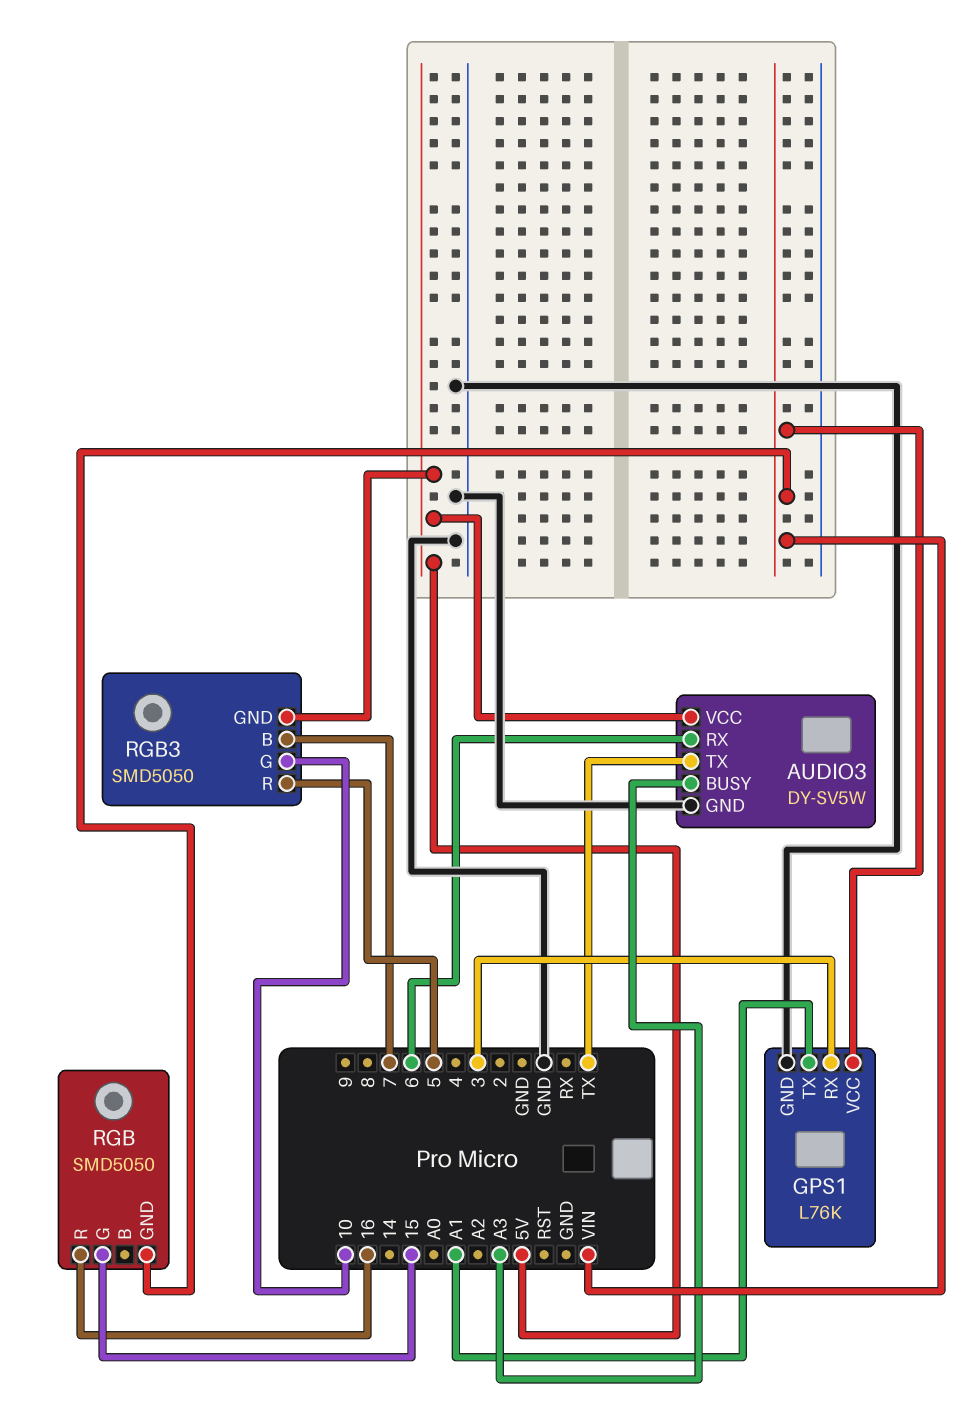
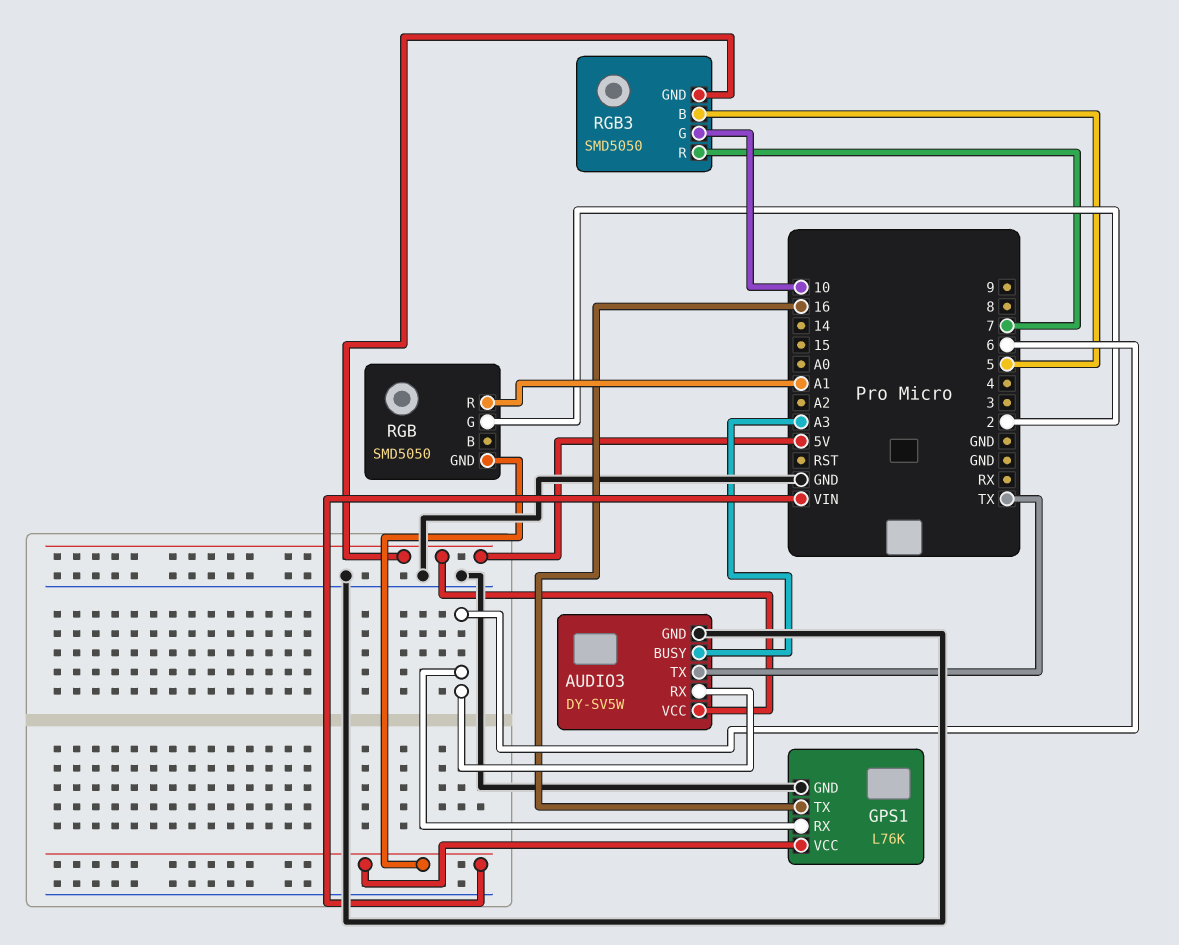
GPS1 pin RX: 3 -> 6
GPS1 pin TX: A1 -> 16
RGB pin G: 15 -> 2
RGB pin R: 16 -> A1
RGB3 pin B: 7 -> 5
RGB3 pin R: 5 -> 7

